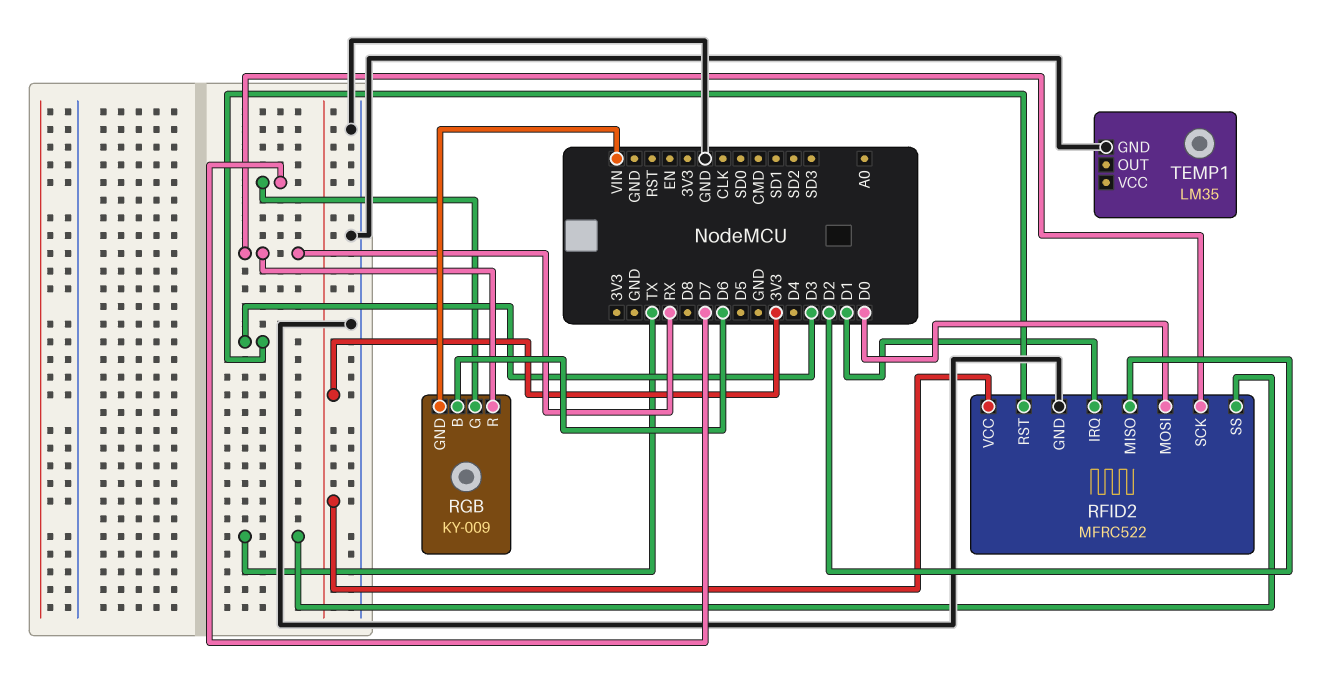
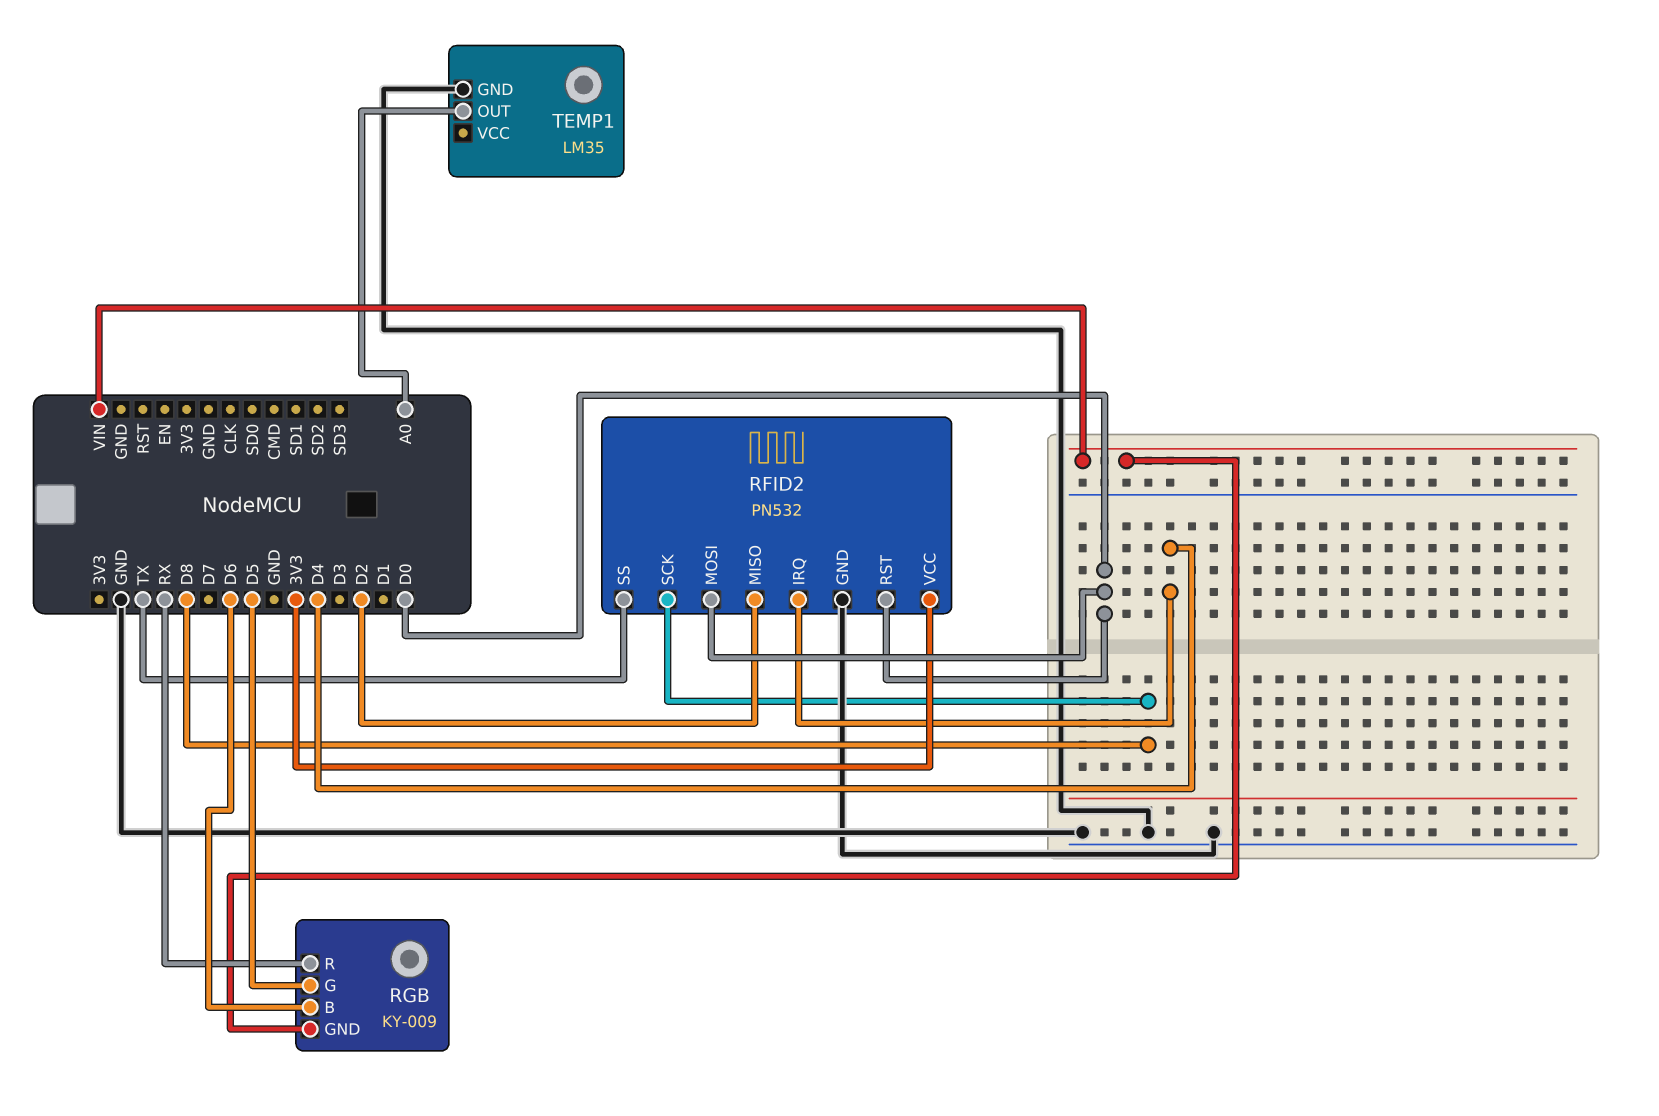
RFID2: MFRC522 -> PN532
RFID2 pin IRQ: D1 -> D4
RFID2 pin RST: D3 -> D0
RFID2 pin SCK: RX -> D8
RGB pin G: D7 -> D5
TEMP1 pin OUT: none -> A0

